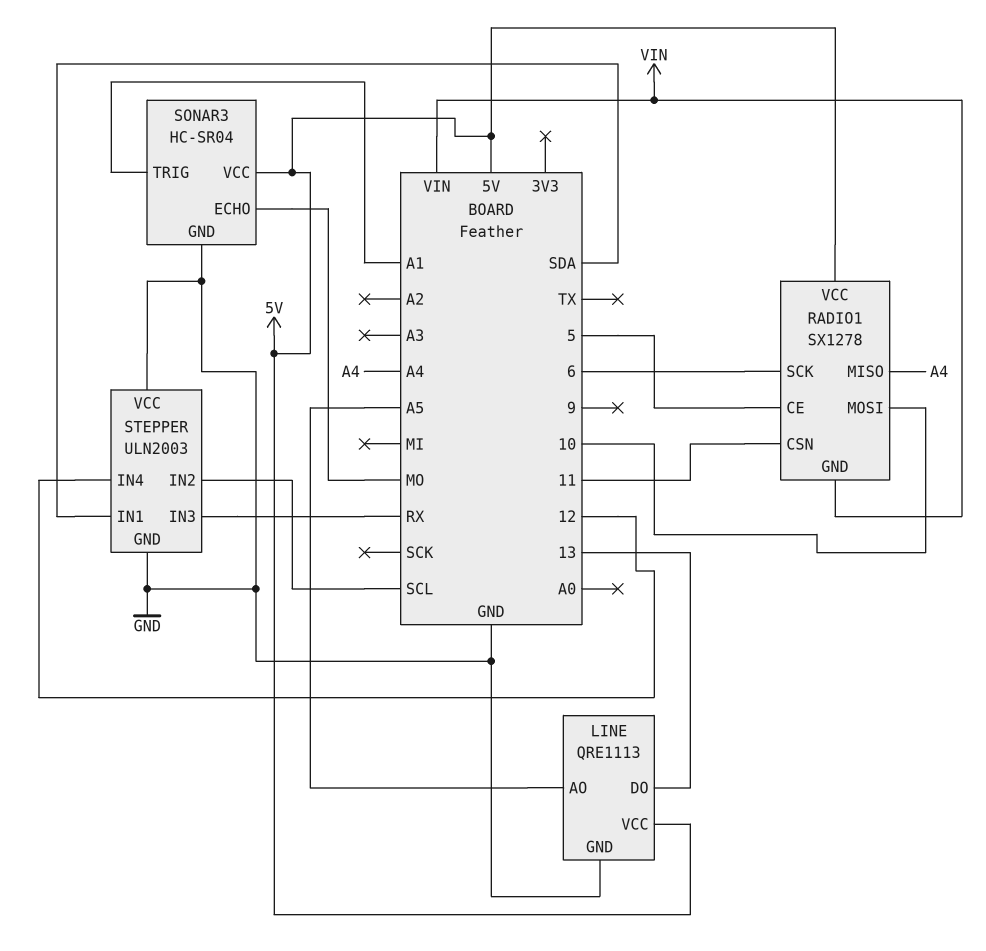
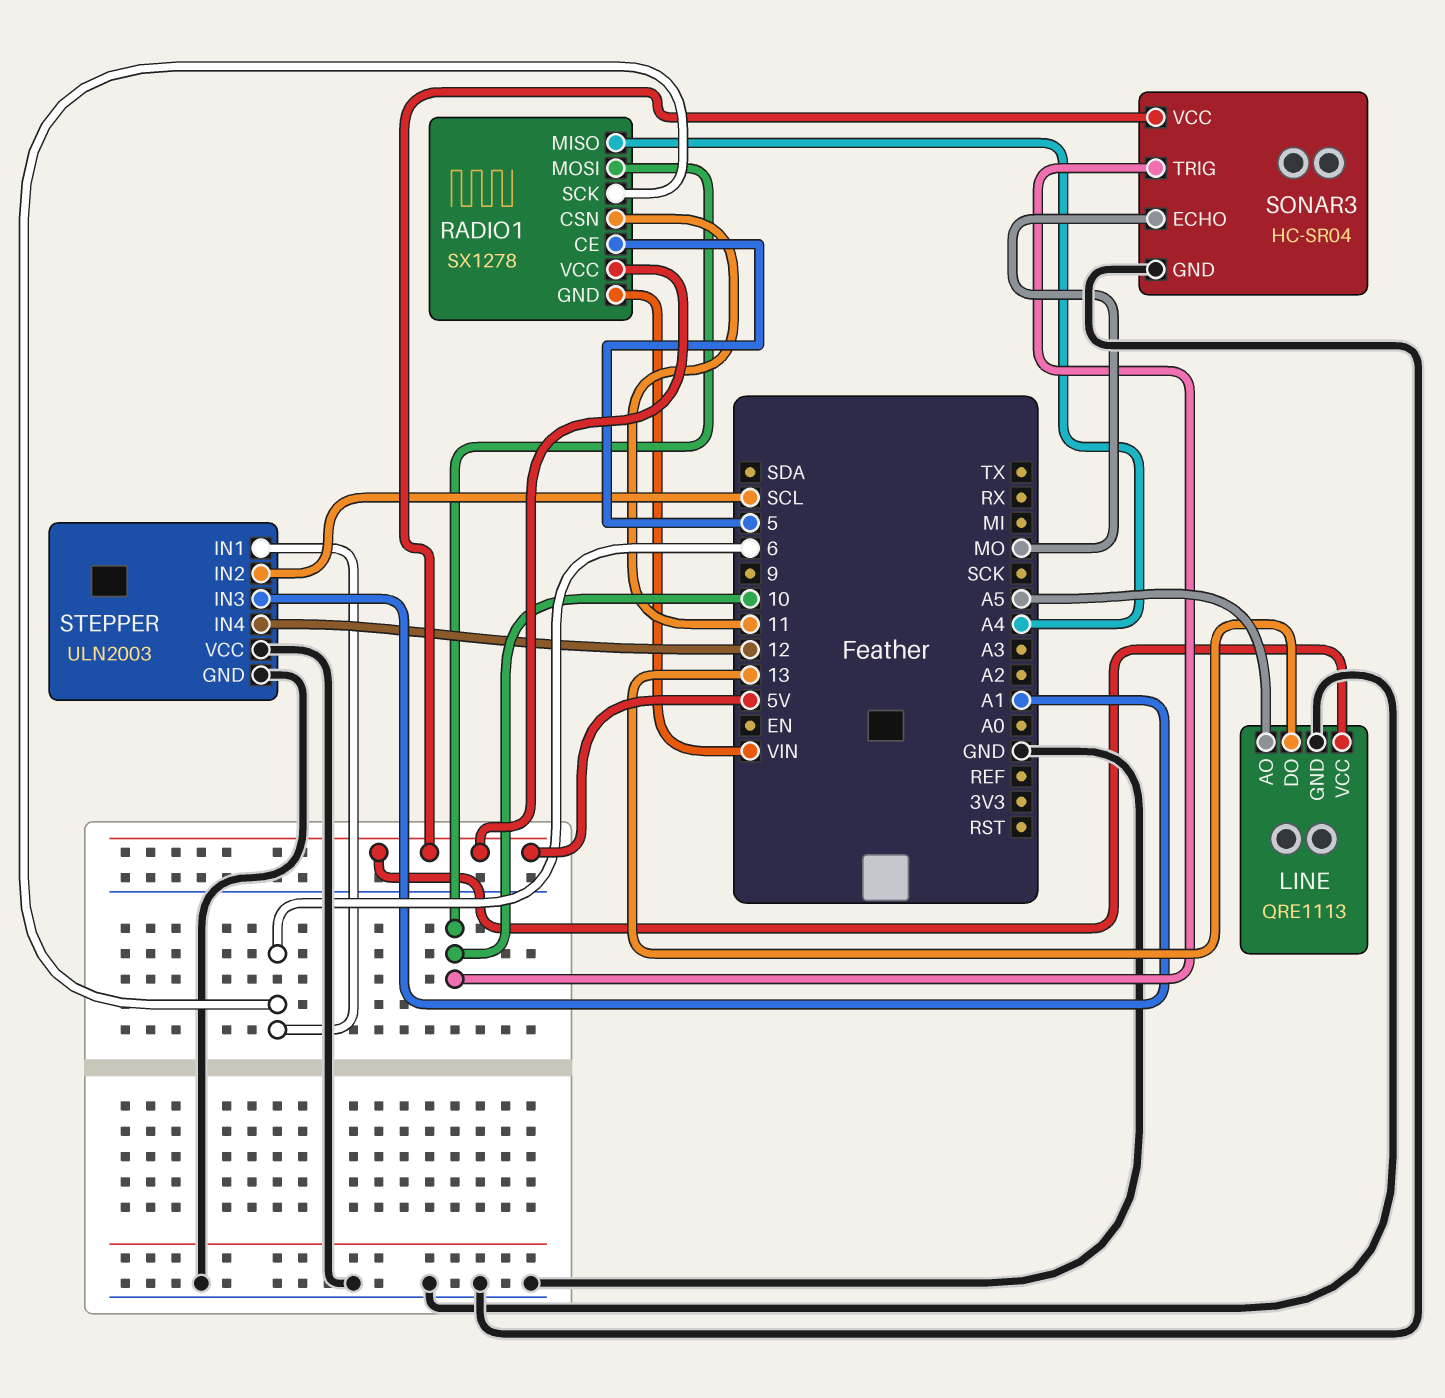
SONAR3 pin TRIG: A1 -> 10
STEPPER pin IN1: SDA -> 6
STEPPER pin IN3: RX -> A1

